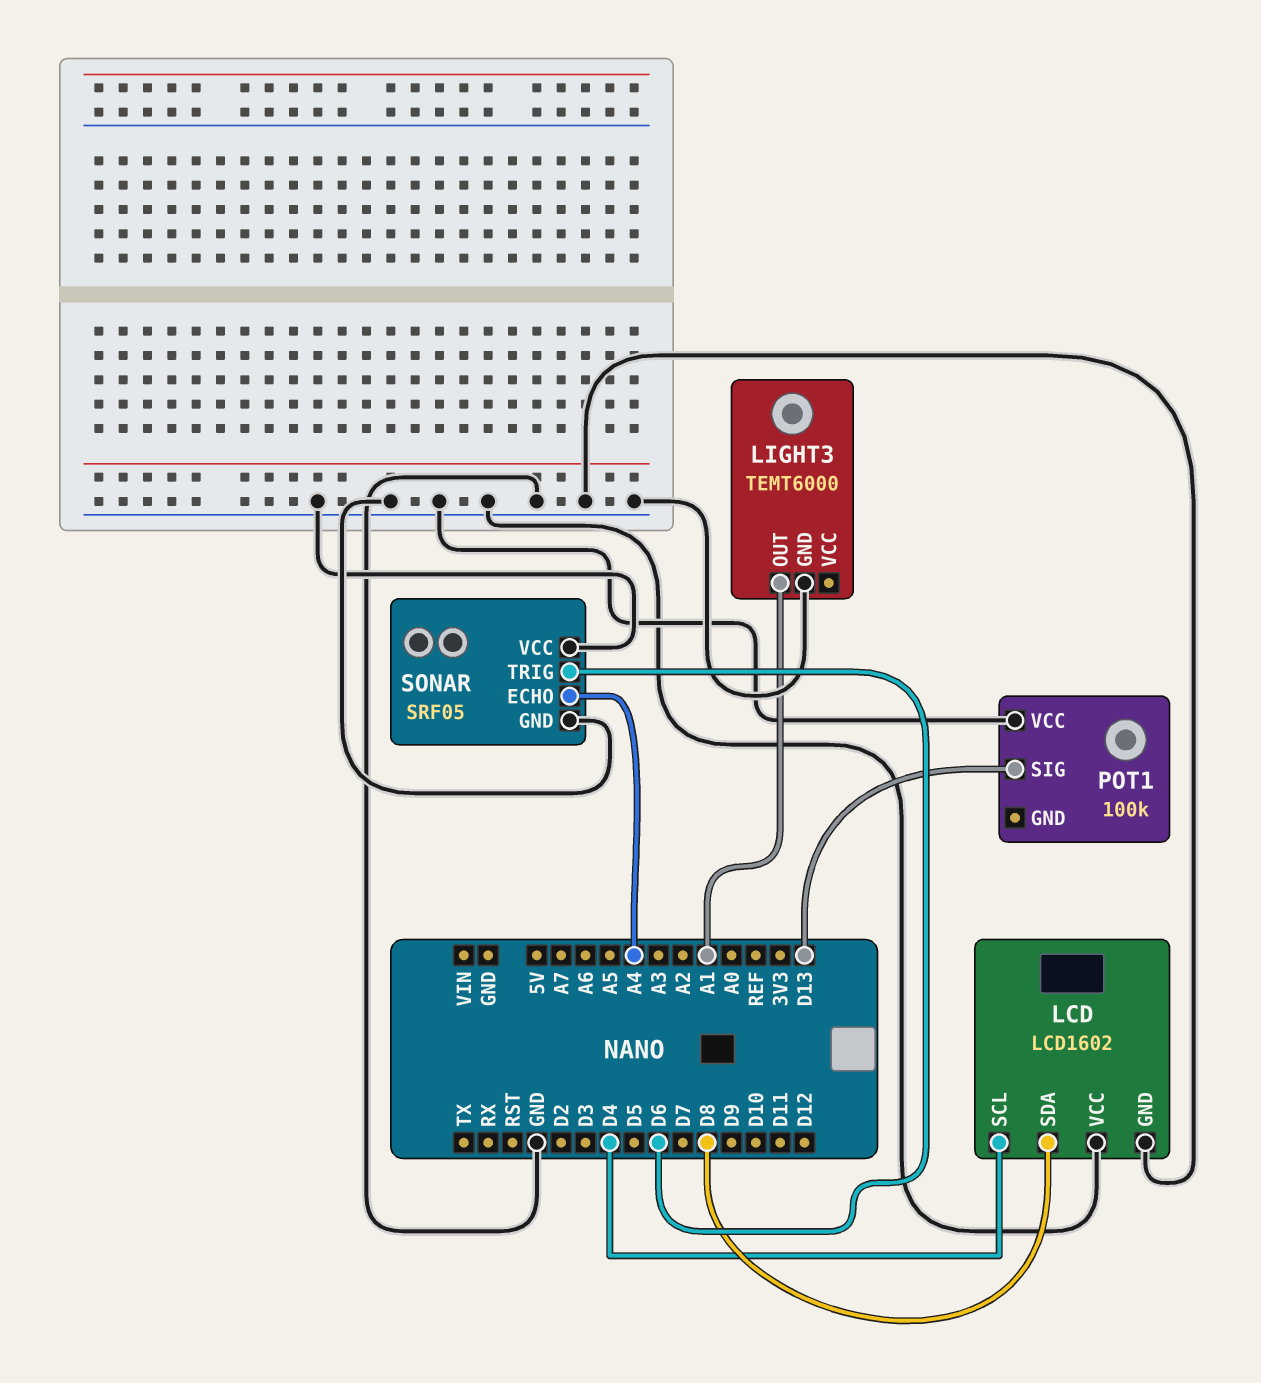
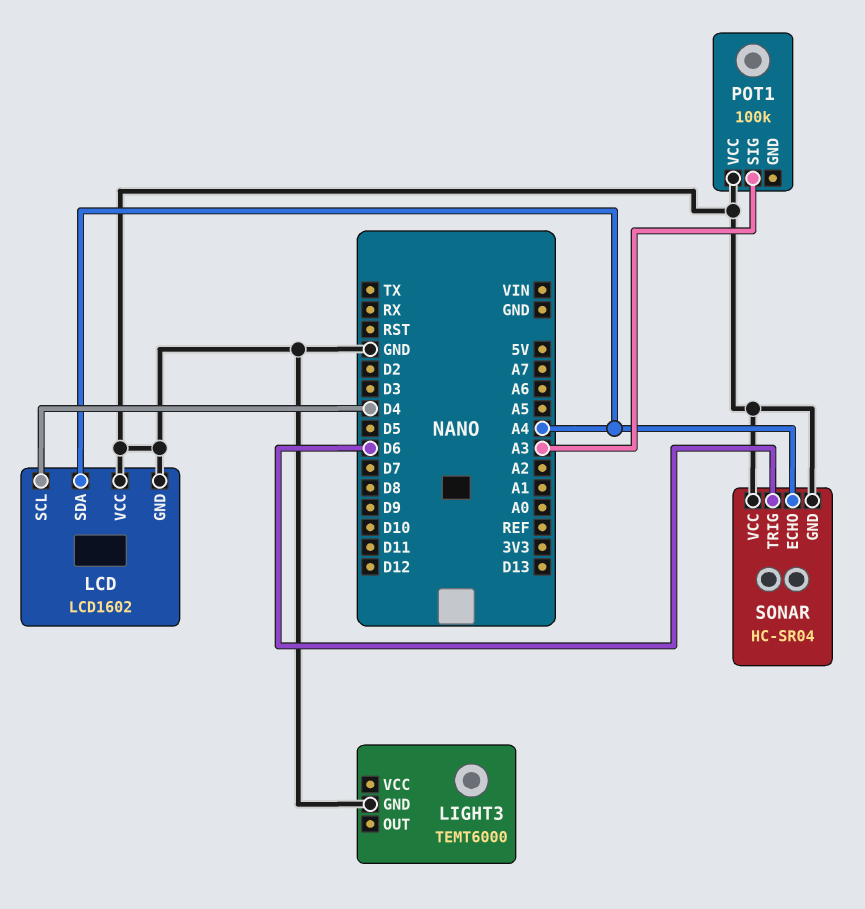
LCD pin SDA: D8 -> A4
LIGHT3 pin OUT: A1 -> none
POT1 pin SIG: D13 -> A3
SONAR: SRF05 -> HC-SR04

